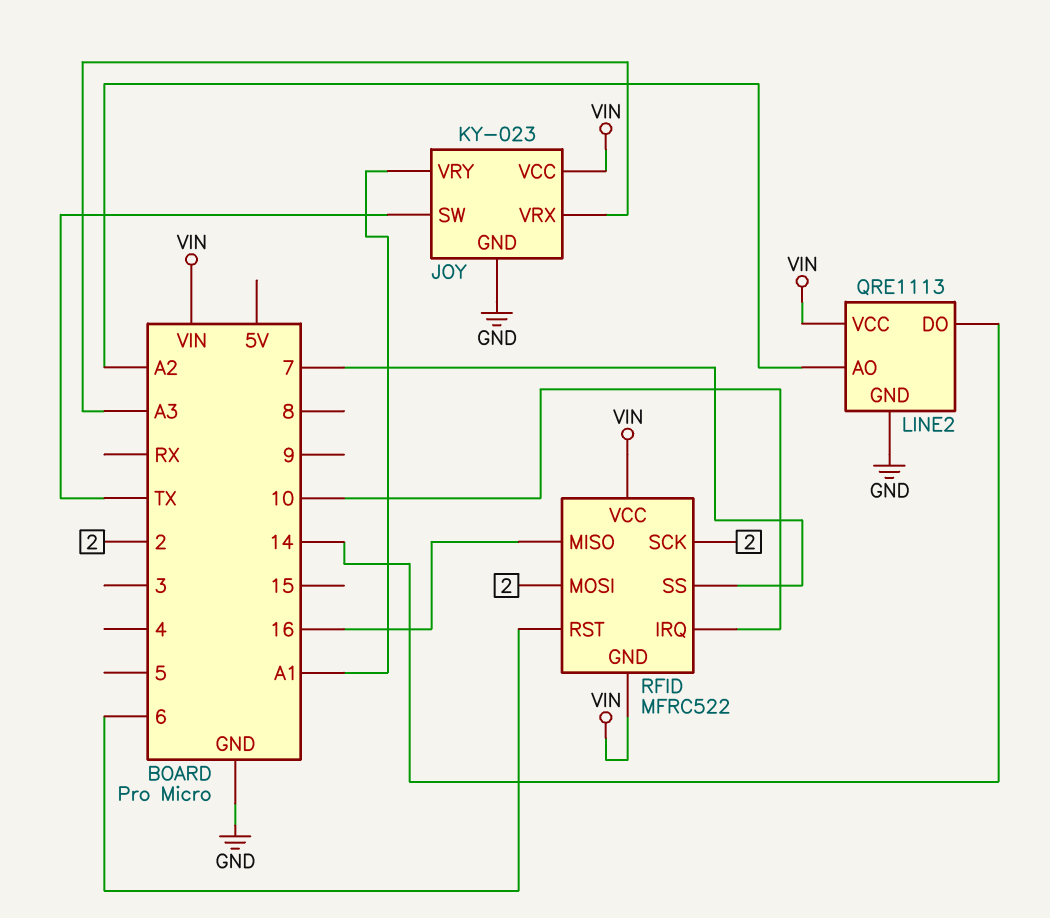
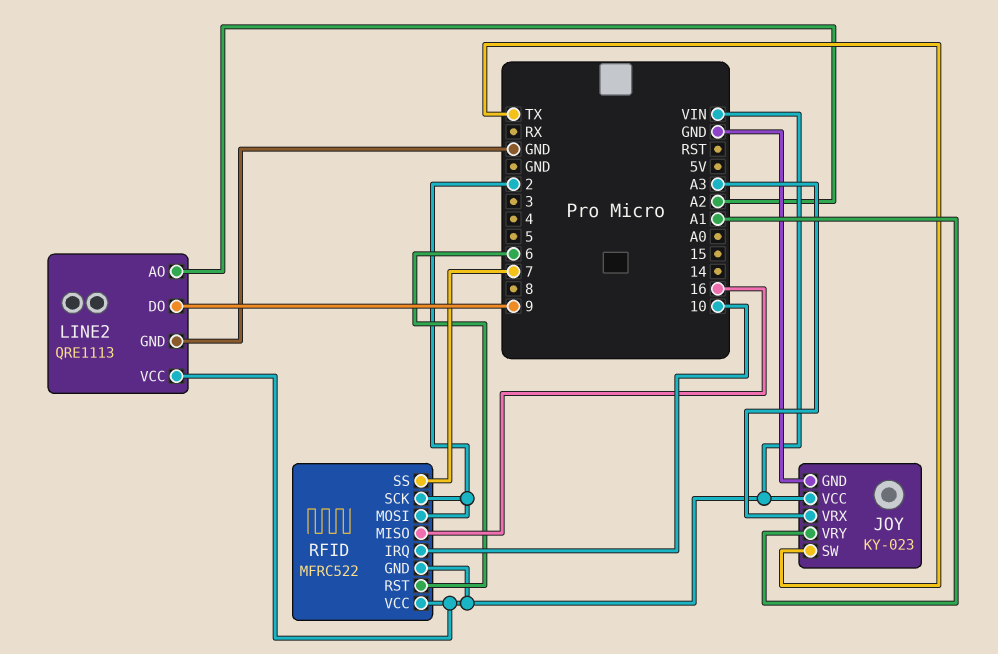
LINE2 pin DO: 14 -> 9

